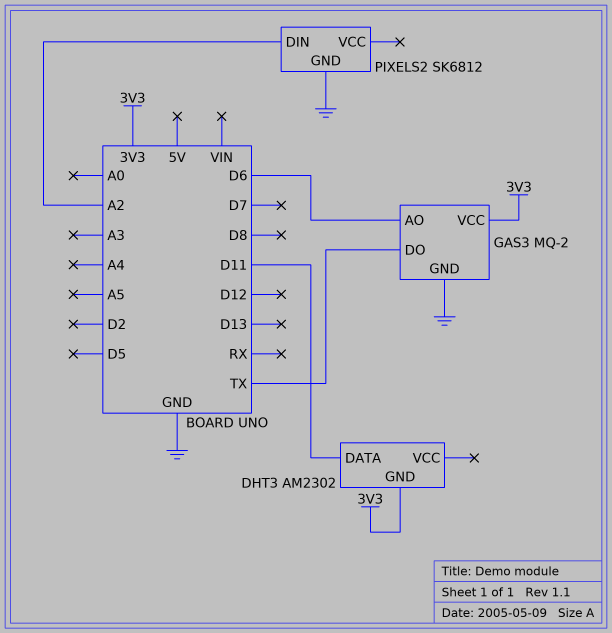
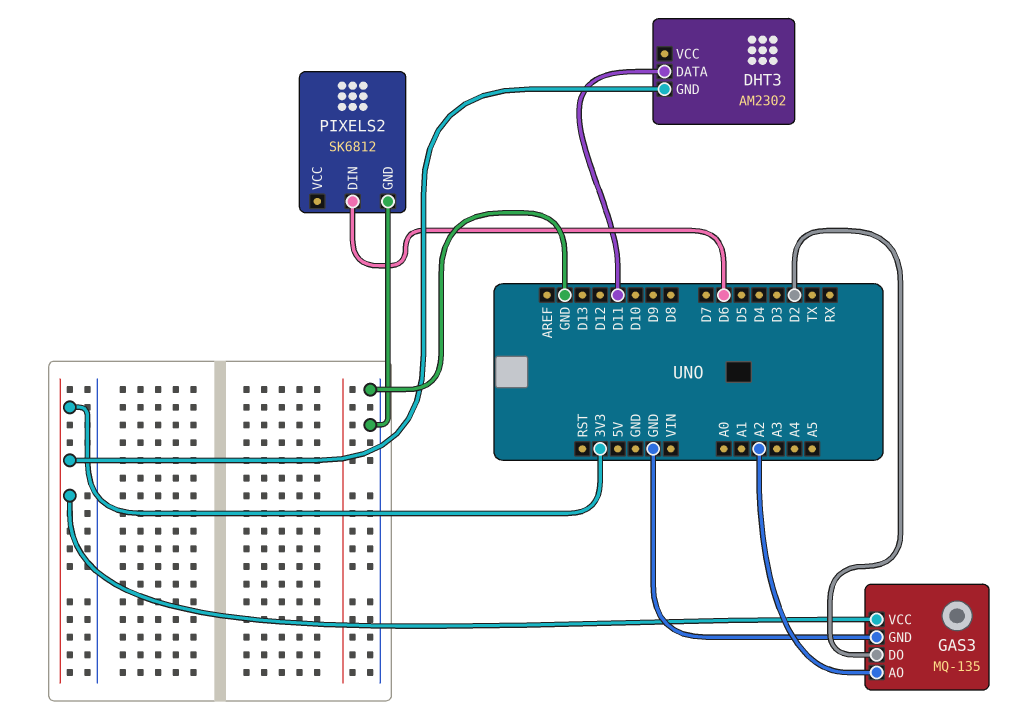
GAS3: MQ-2 -> MQ-135
GAS3 pin AO: D6 -> A2
GAS3 pin DO: TX -> D2
PIXELS2 pin DIN: A2 -> D6

